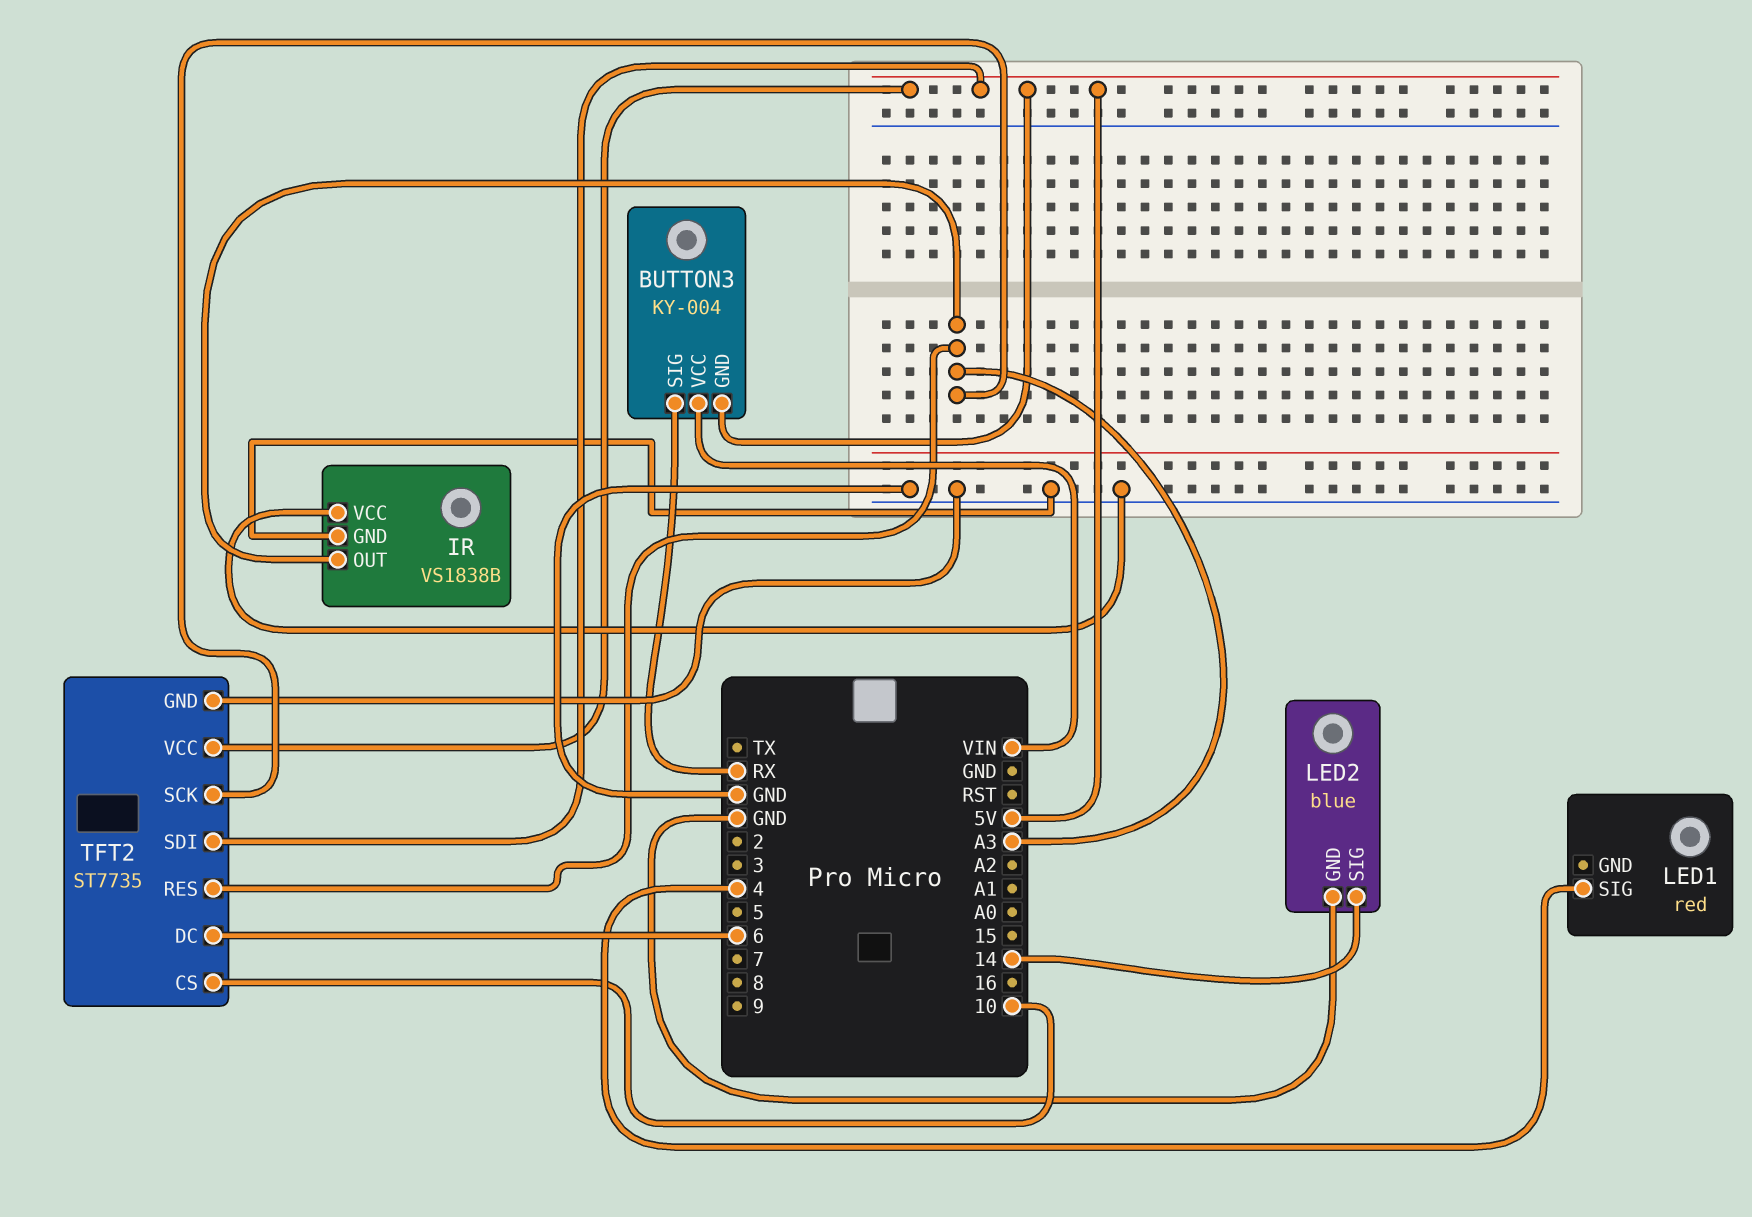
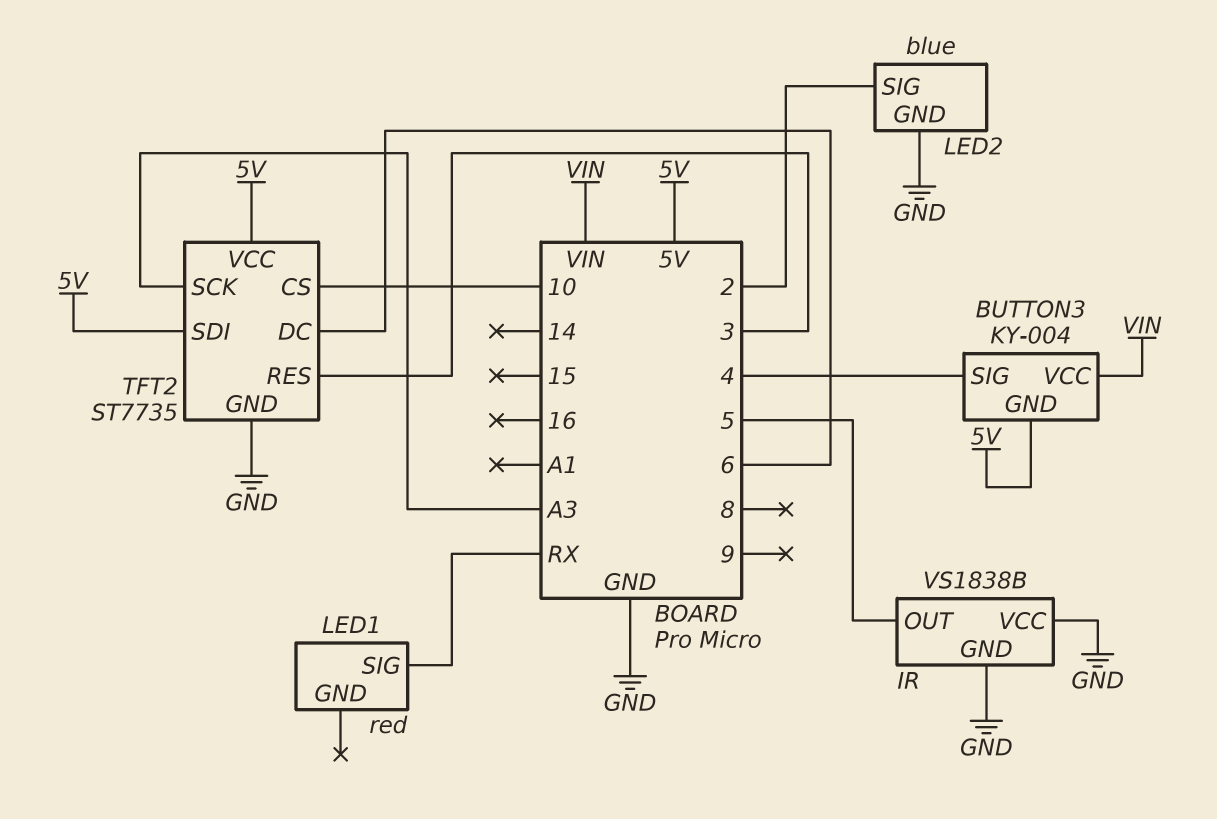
BUTTON3 pin SIG: RX -> 4
IR pin OUT: A3 -> 5
LED1 pin SIG: 4 -> RX
LED2 pin SIG: 14 -> 2
TFT2 pin RES: A3 -> 3

